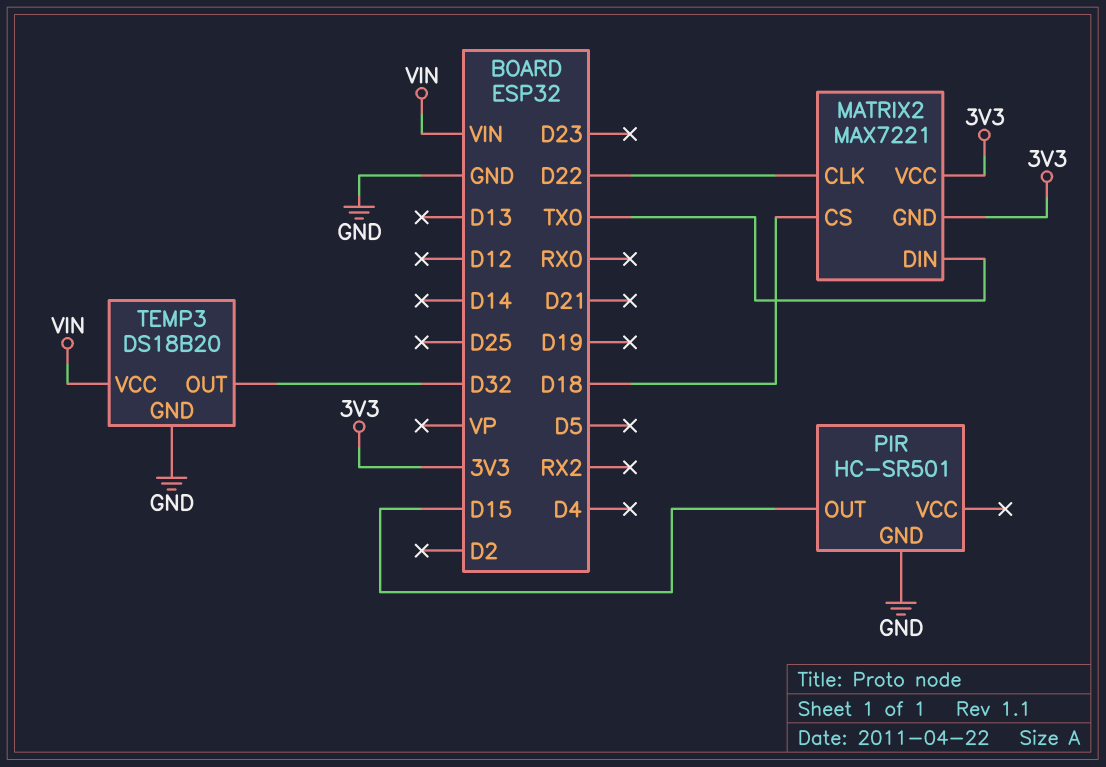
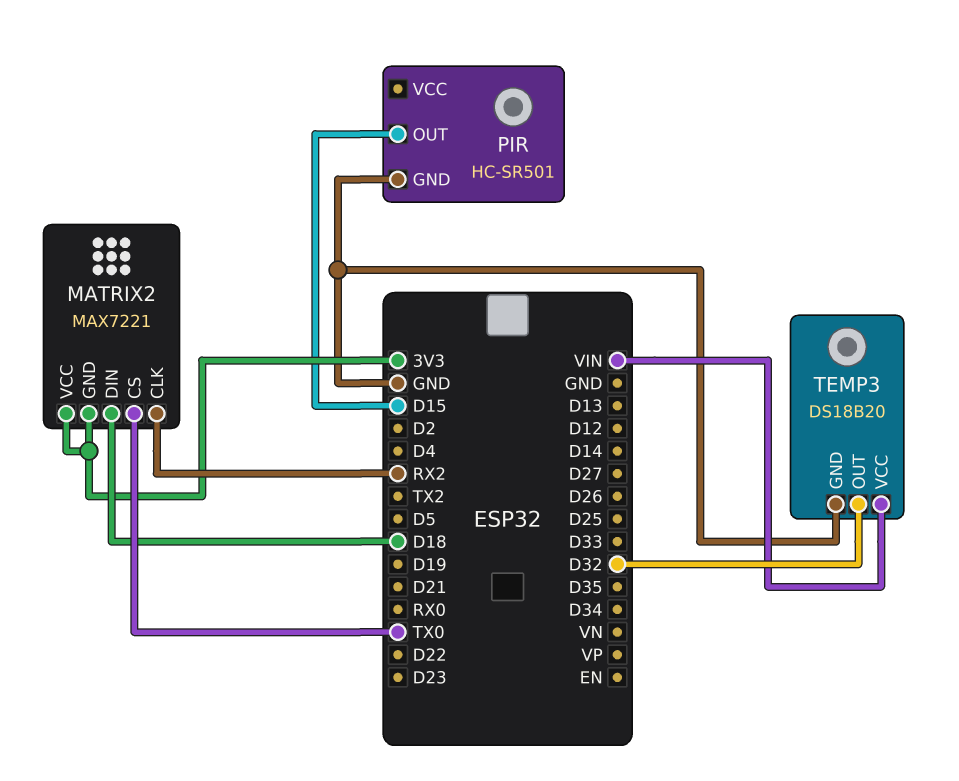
MATRIX2 pin CLK: D22 -> RX2
MATRIX2 pin CS: D18 -> TX0
MATRIX2 pin DIN: TX0 -> D18

